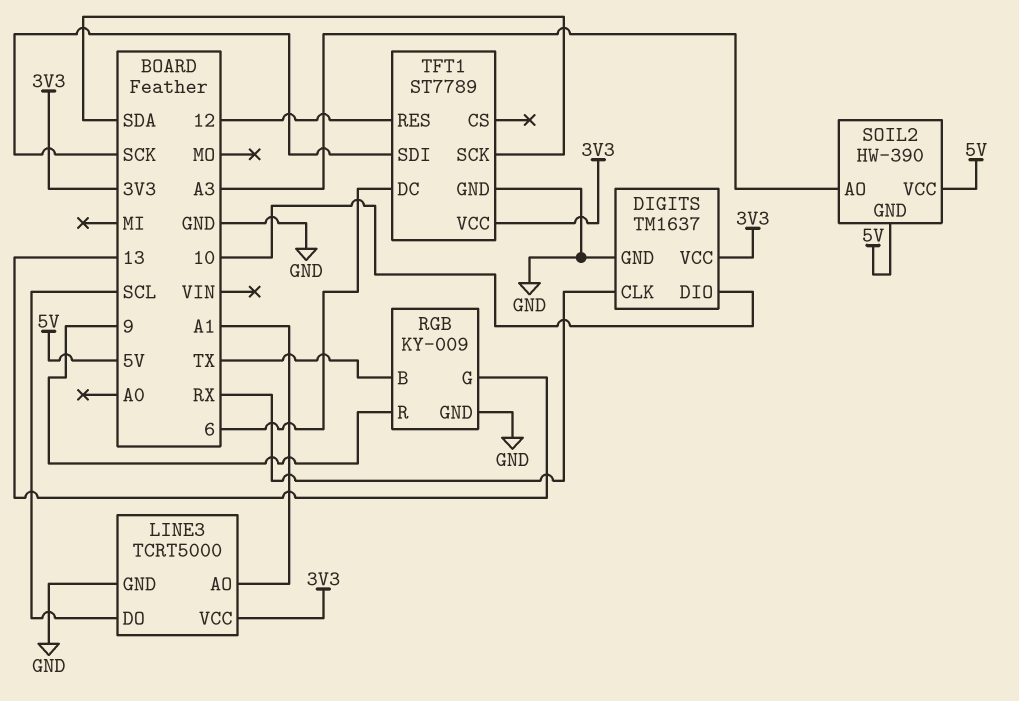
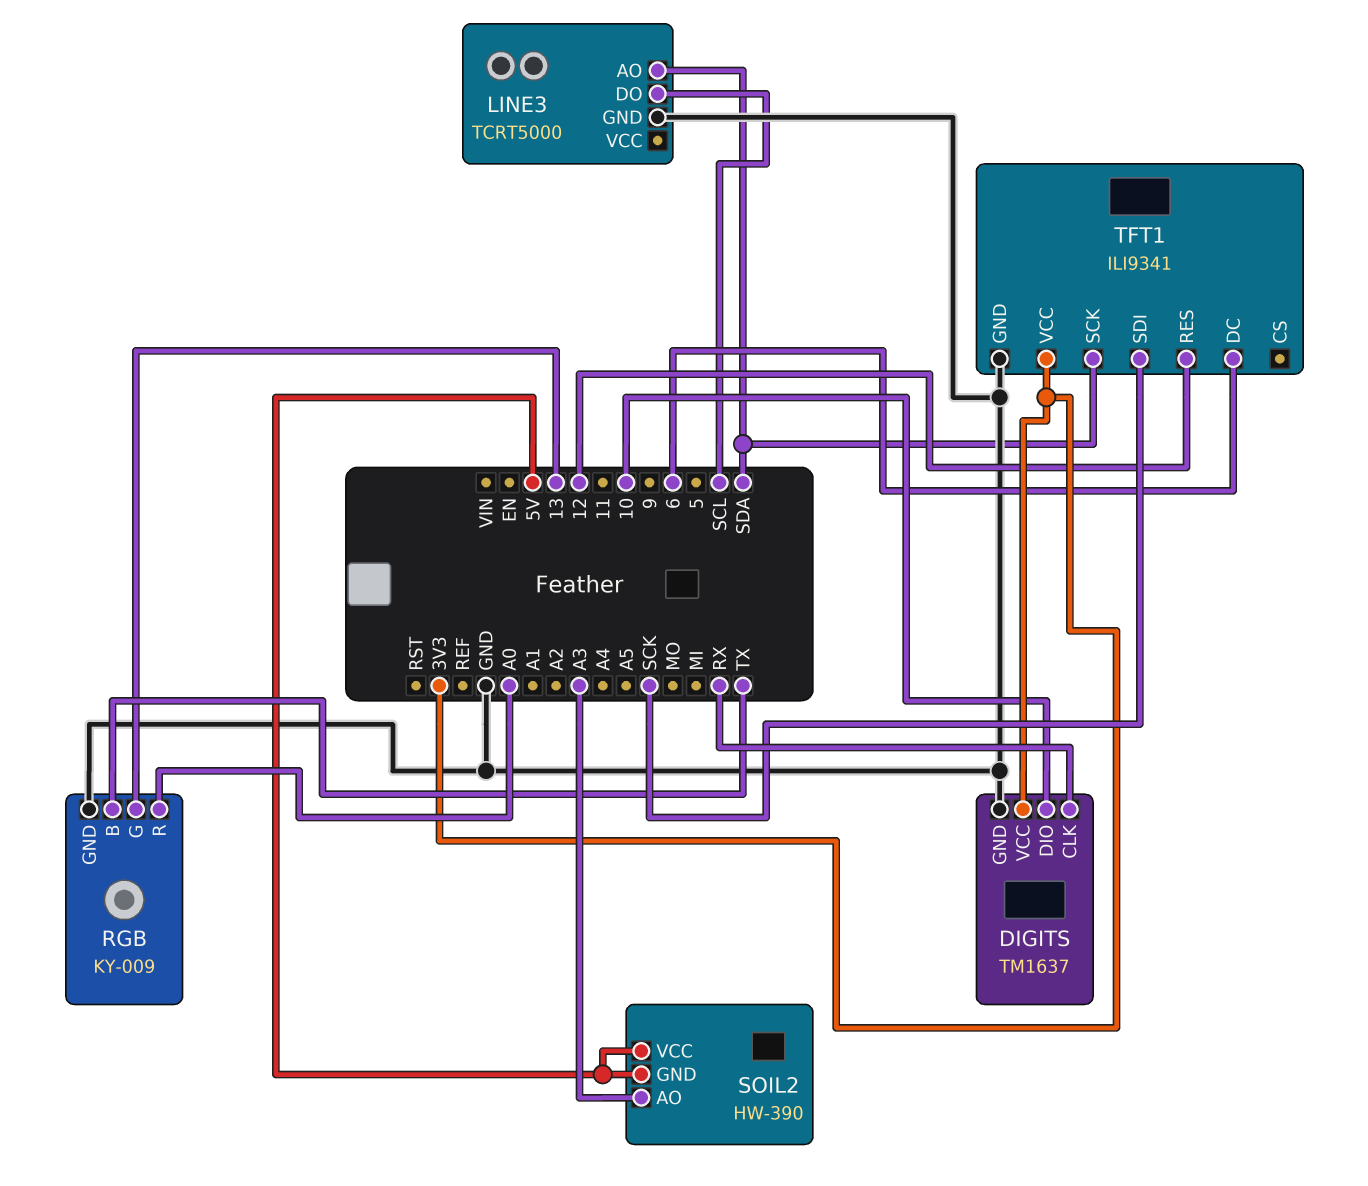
LINE3 pin AO: A1 -> SDA
LINE3 pin VCC: 3V3 -> none
RGB pin R: 9 -> A0
TFT1: ST7789 -> ILI9341

